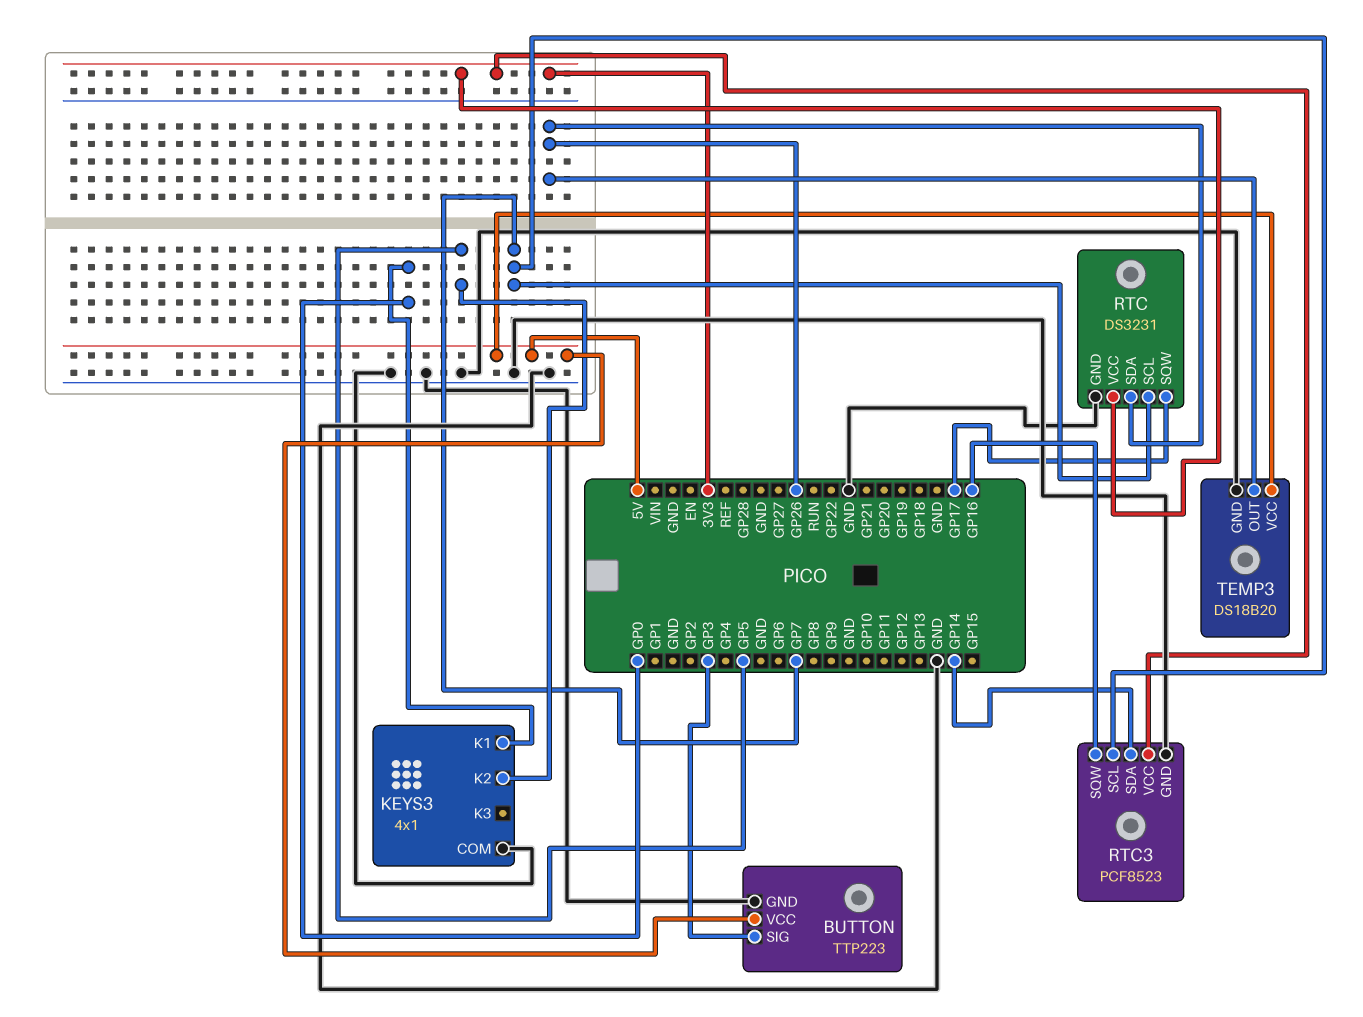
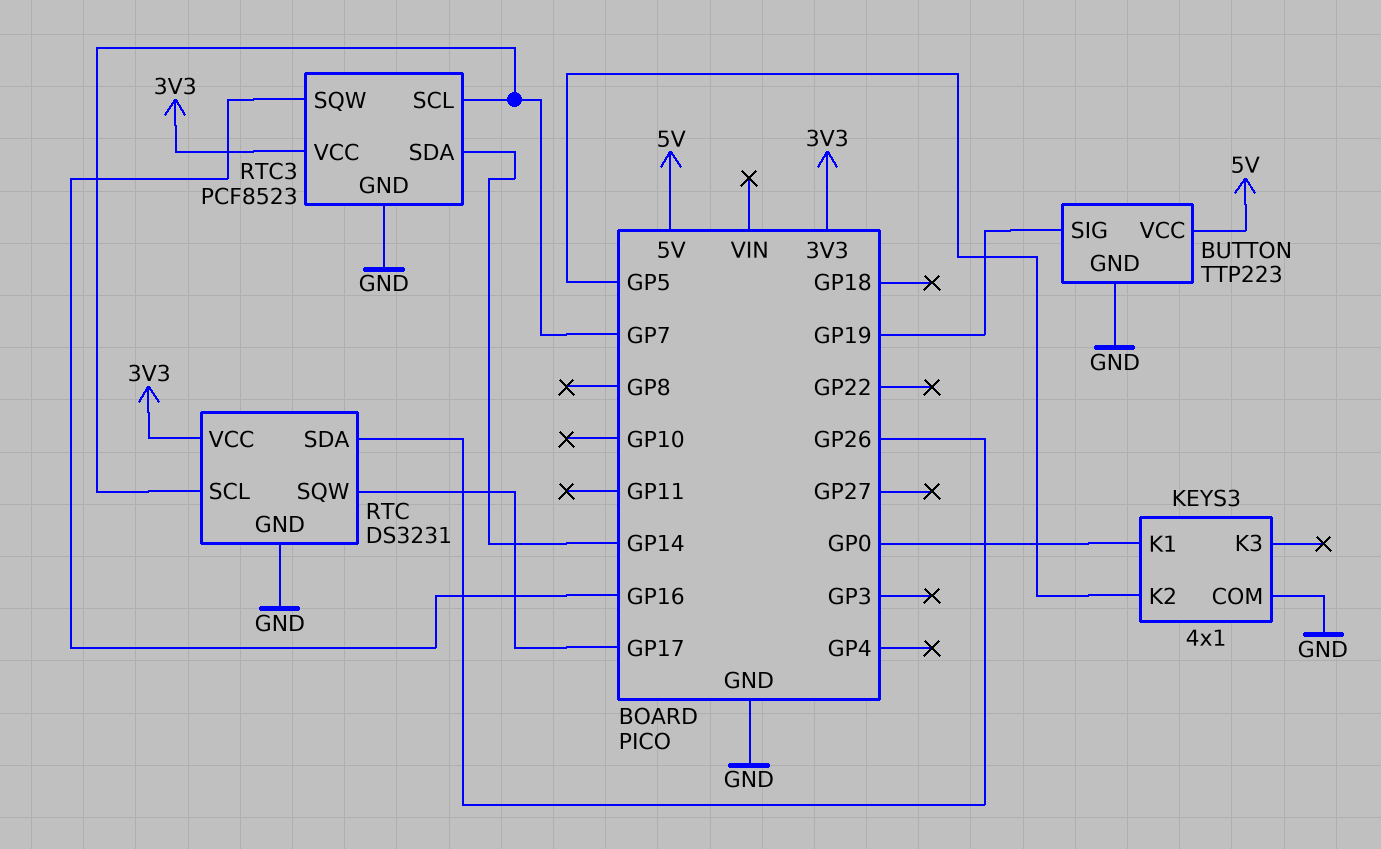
BUTTON pin SIG: GP3 -> GP19
TEMP3: DS18B20 -> none
TEMP3 pin GND: GND -> none
TEMP3 pin OUT: GP26 -> none
TEMP3 pin VCC: 5V -> none

